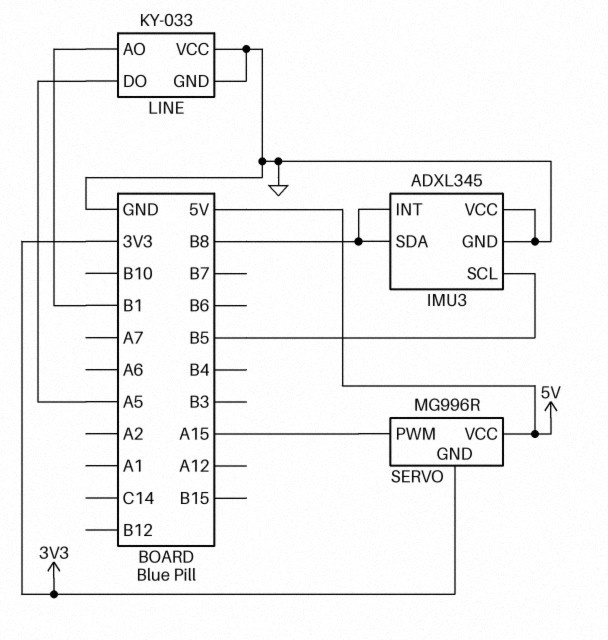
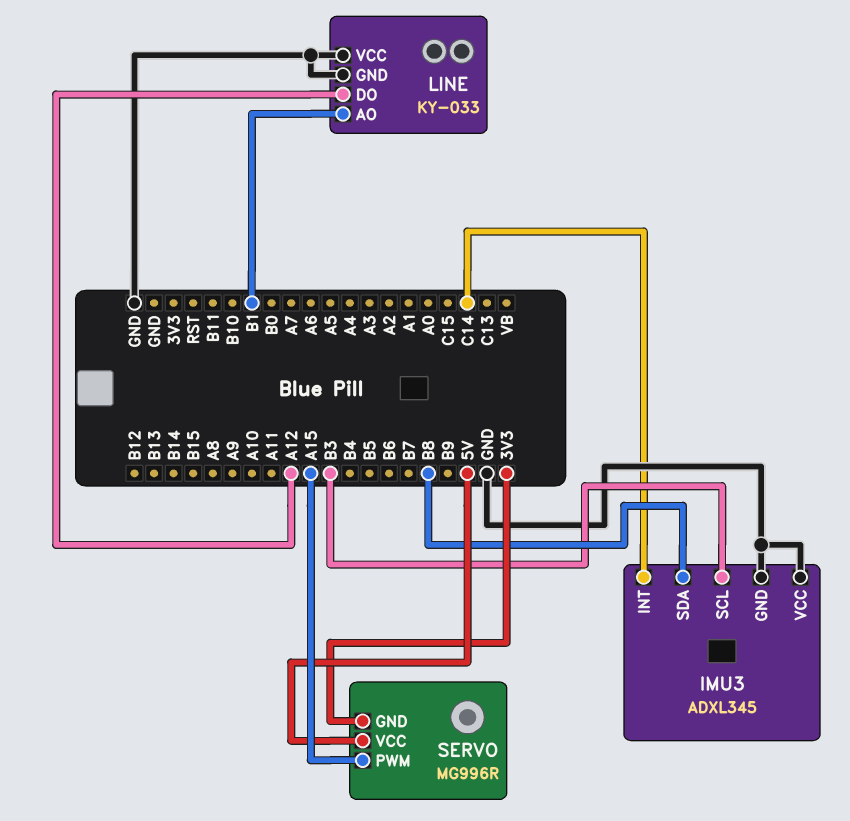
IMU3 pin INT: B8 -> C14
IMU3 pin SCL: B5 -> B3
LINE pin DO: A5 -> A12

